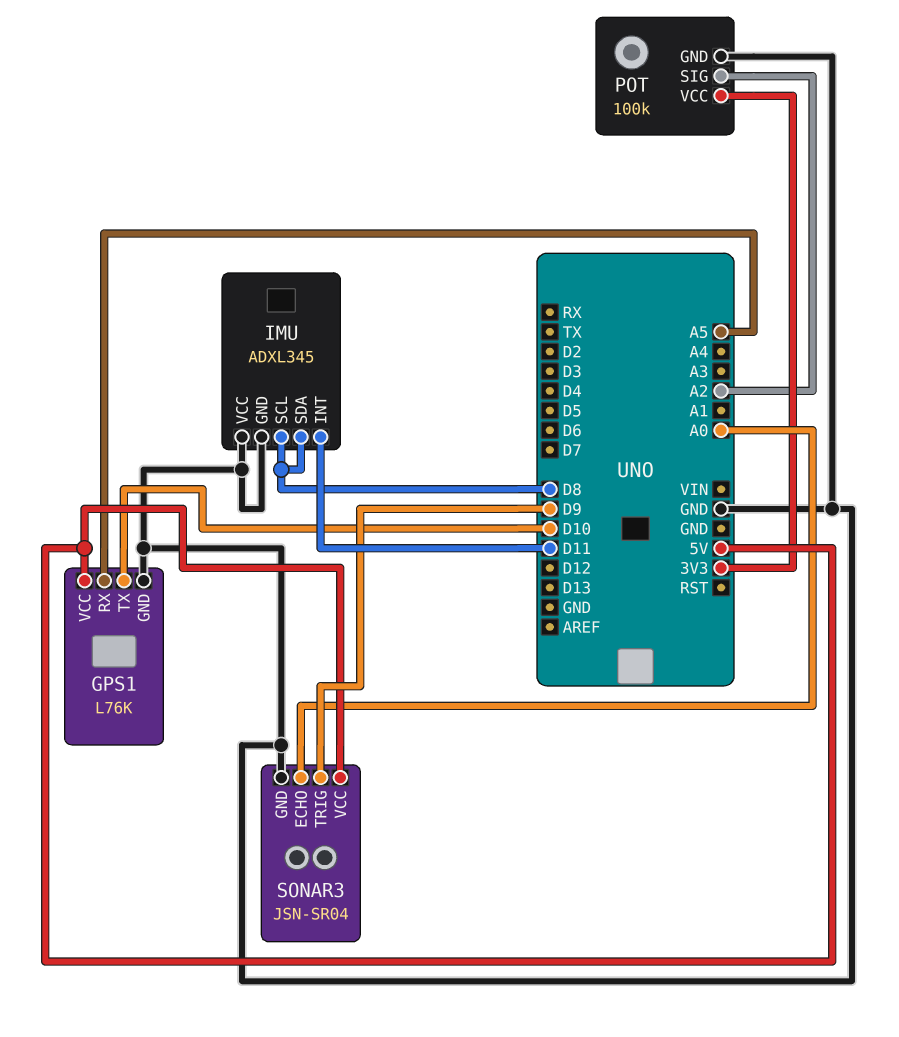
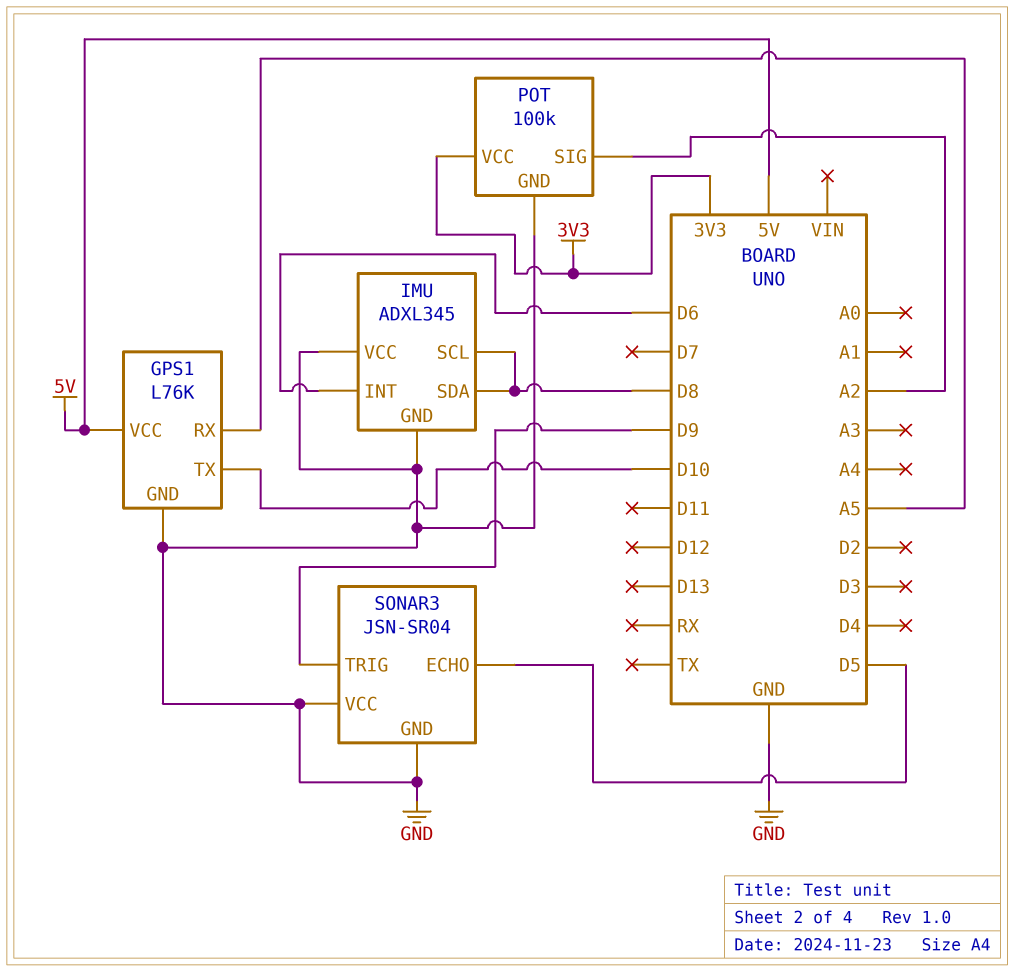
IMU pin INT: D11 -> D6
SONAR3 pin ECHO: A0 -> D5
SONAR3 pin VCC: 5V -> GND

